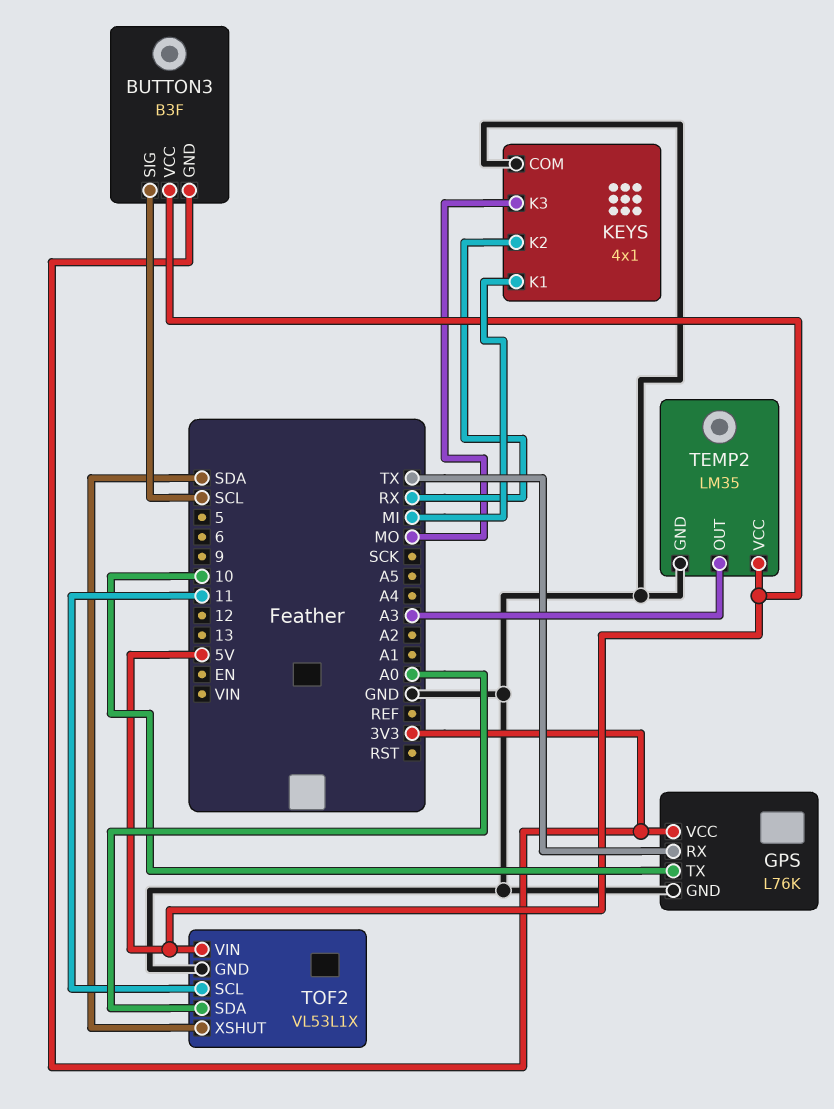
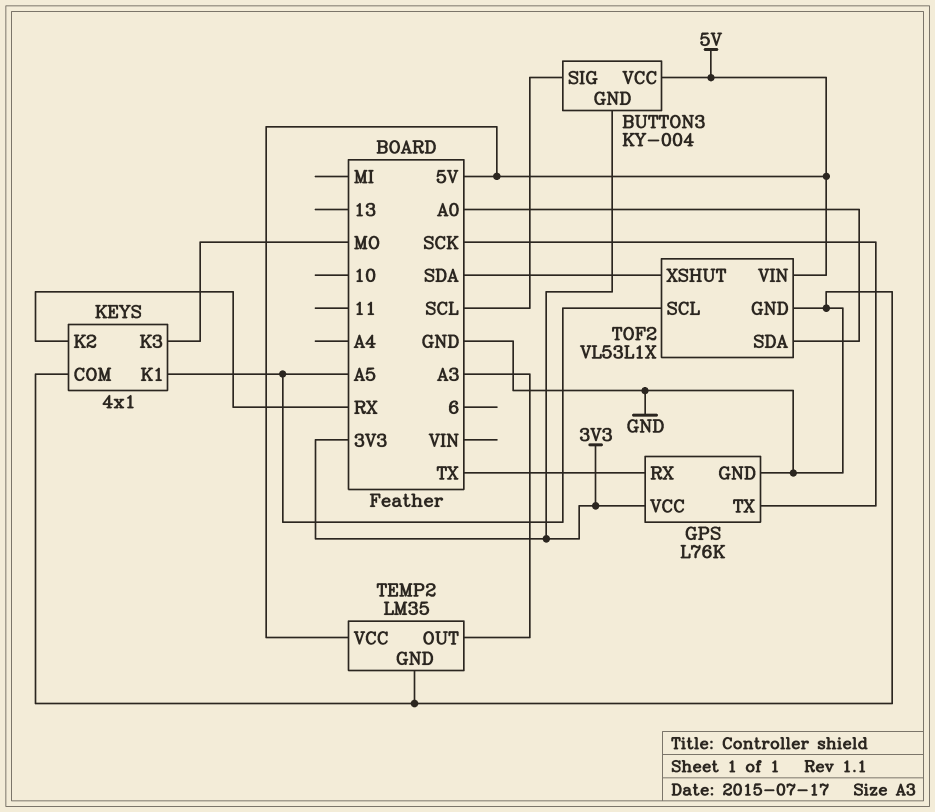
BUTTON3: B3F -> KY-004
GPS pin TX: 10 -> SCK
KEYS pin K1: MI -> A5
TOF2 pin SCL: 11 -> A5

